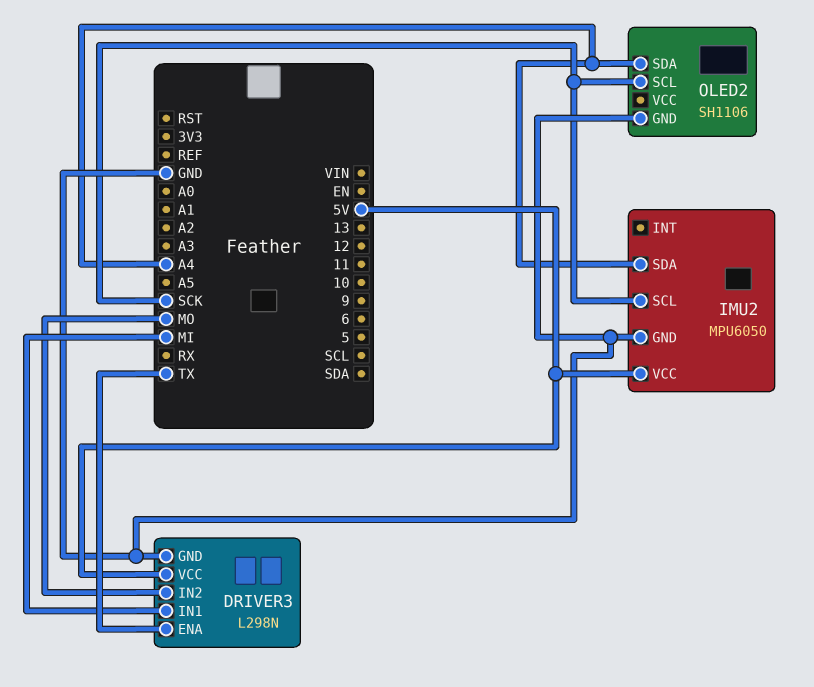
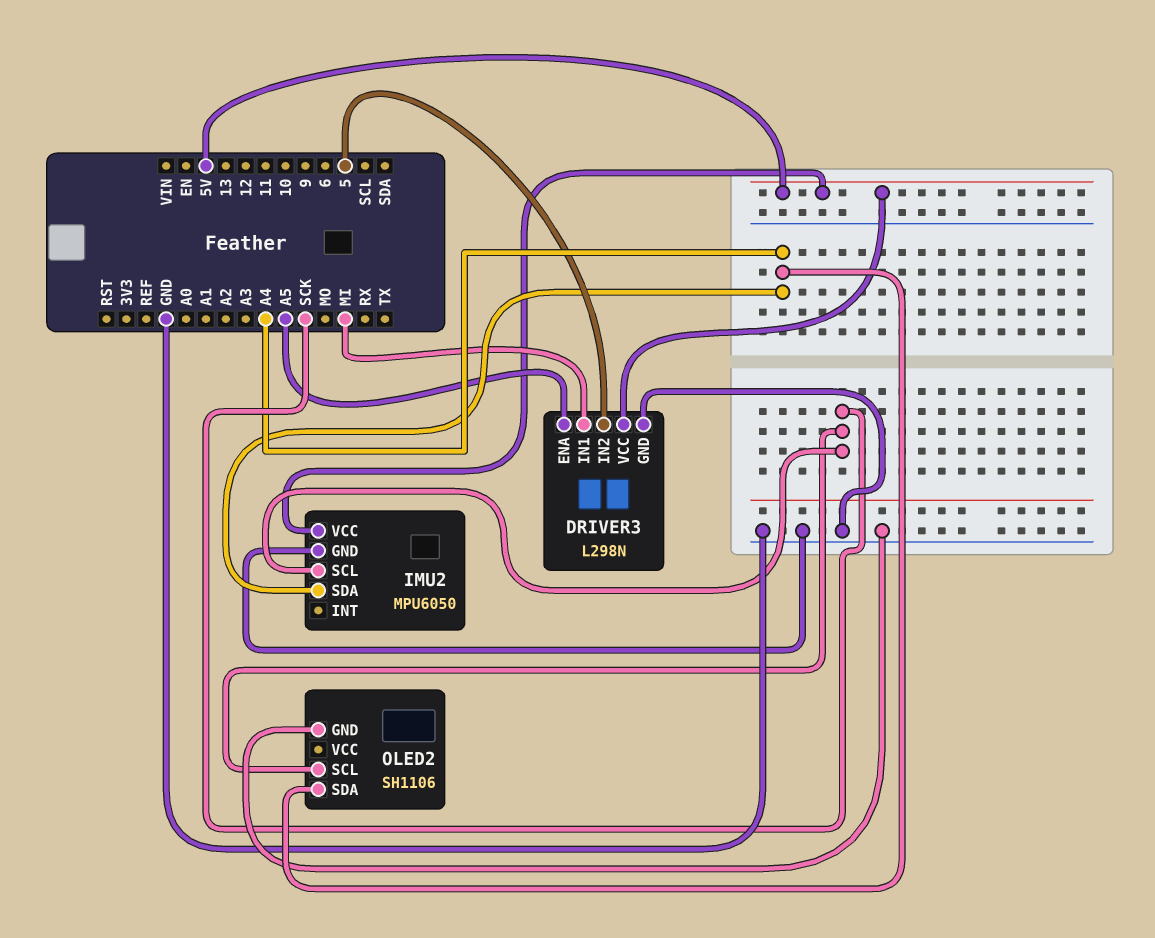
DRIVER3 pin ENA: TX -> A5
DRIVER3 pin IN2: MO -> 5

